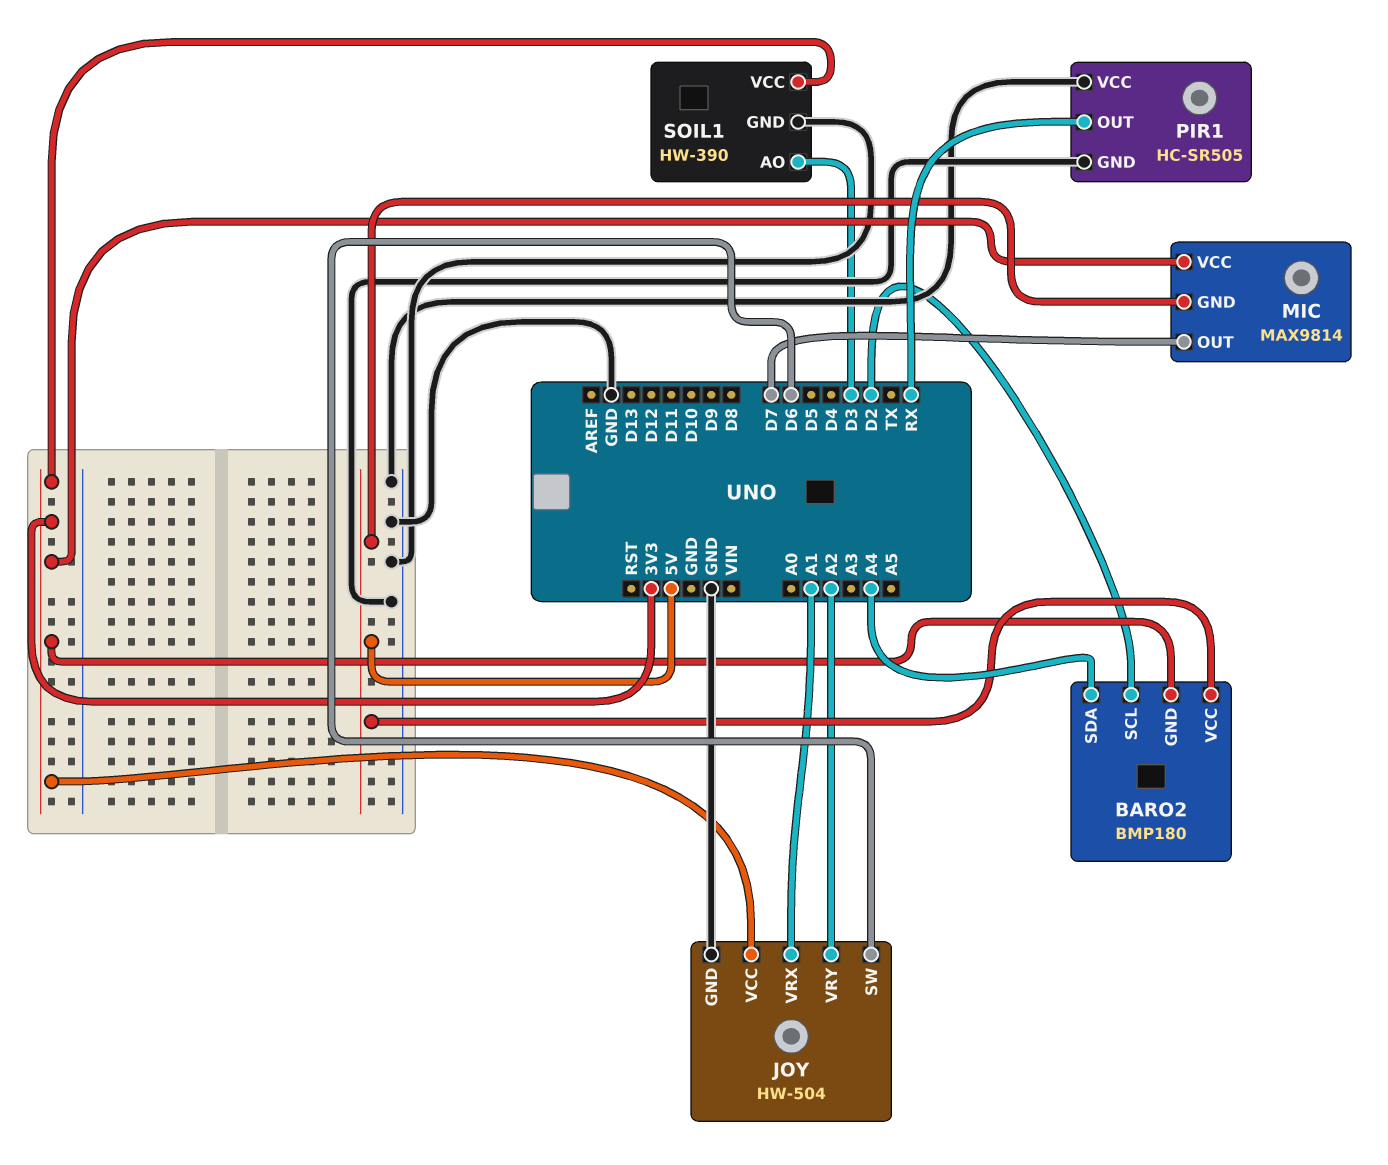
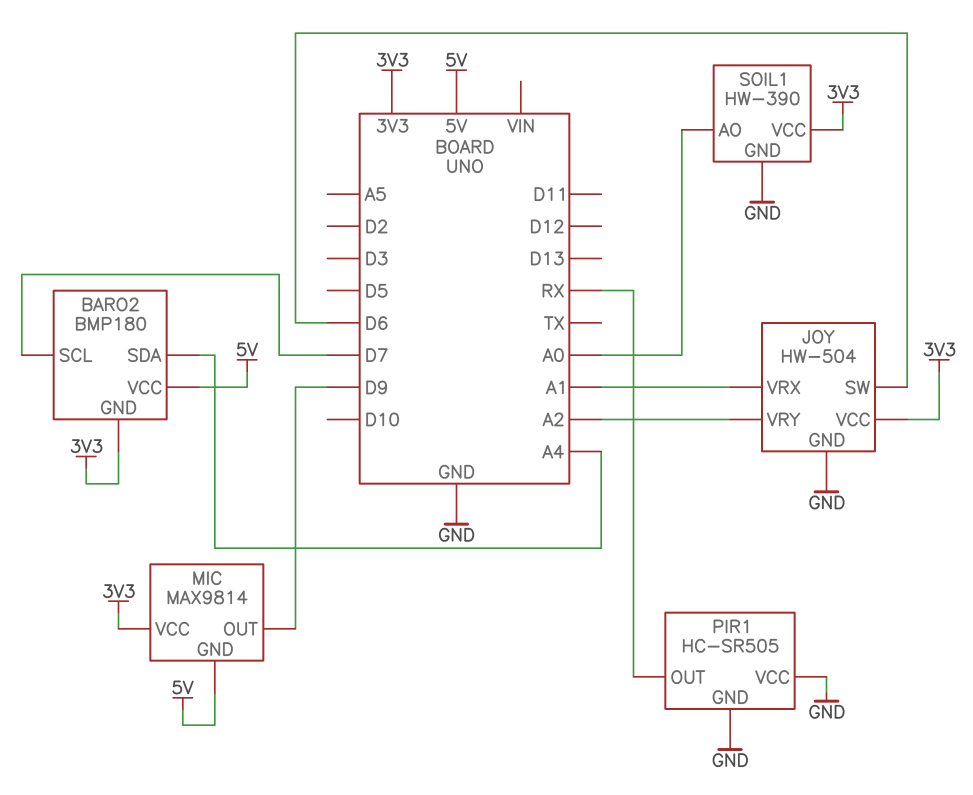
BARO2 pin SCL: D2 -> D7
MIC pin OUT: D7 -> D9
SOIL1 pin AO: D3 -> A0

